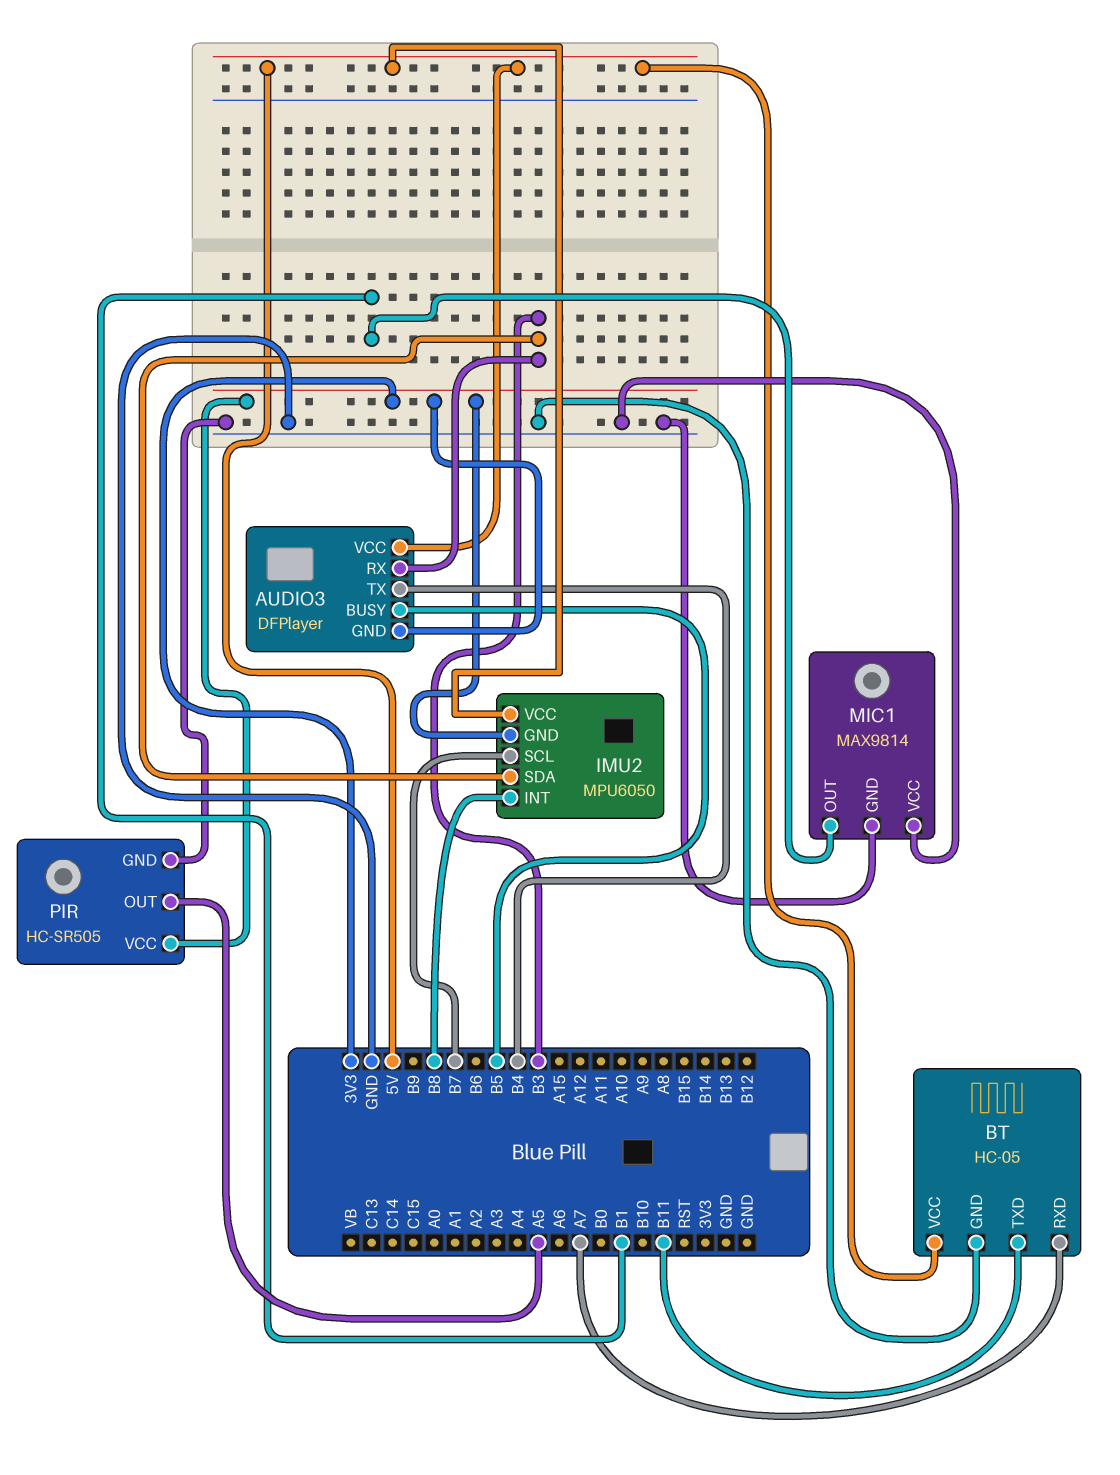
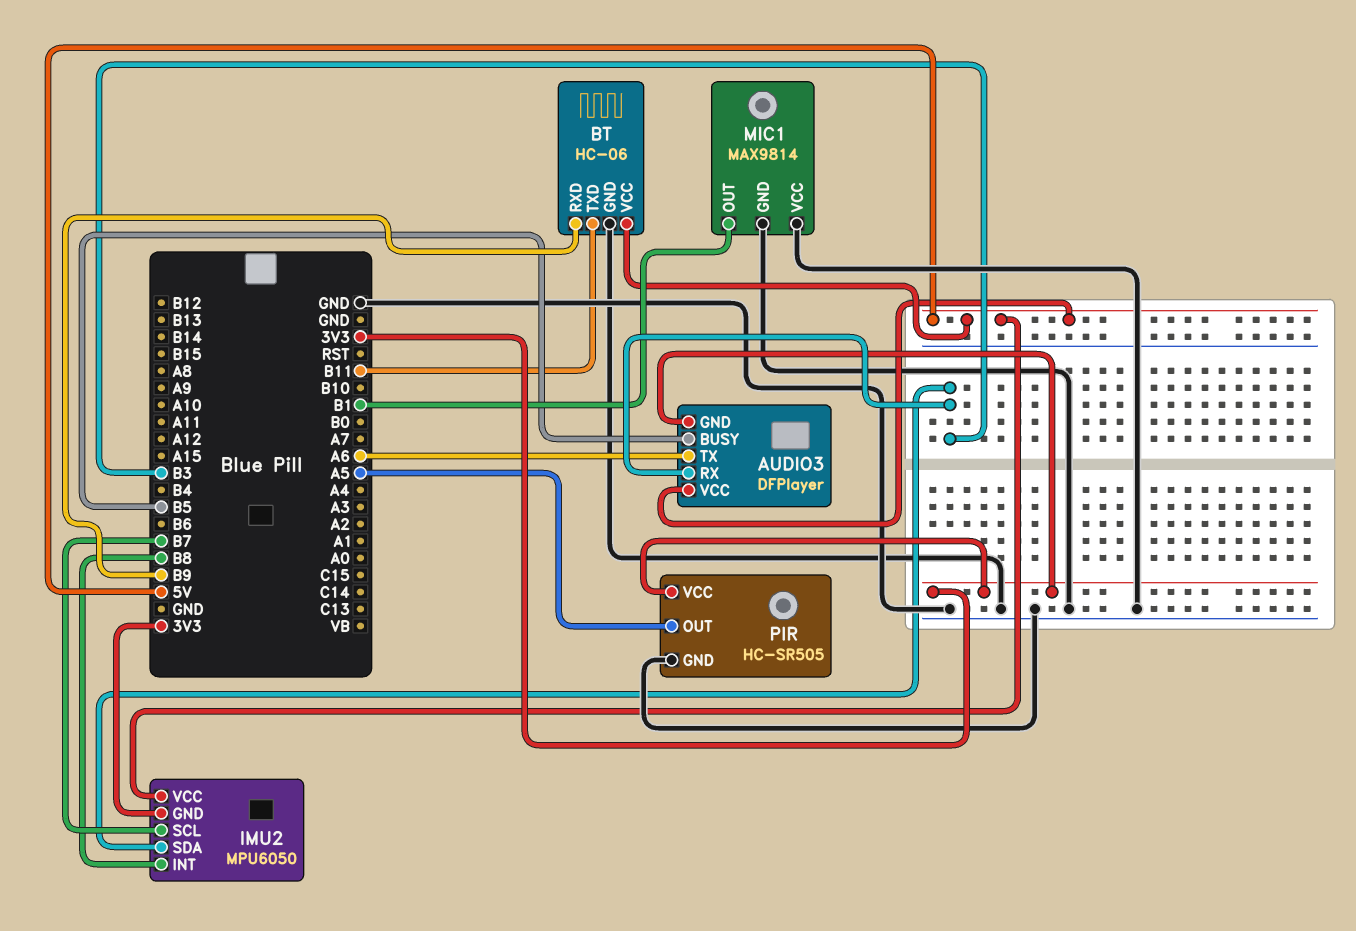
AUDIO3 pin TX: B4 -> A6
BT: HC-05 -> HC-06
BT pin RXD: A7 -> B9

